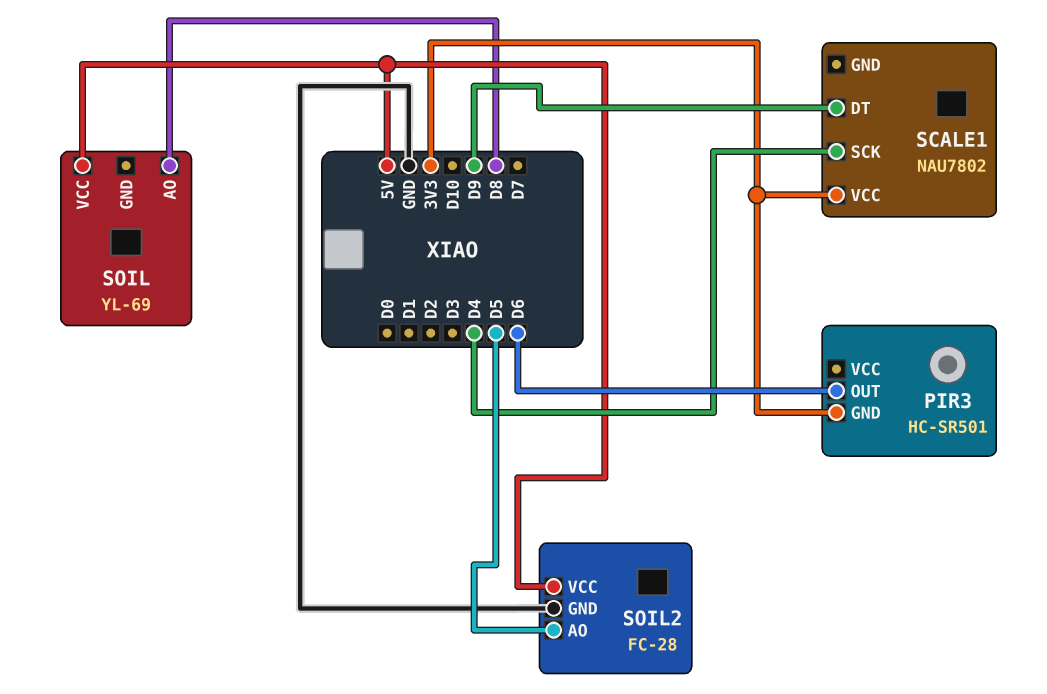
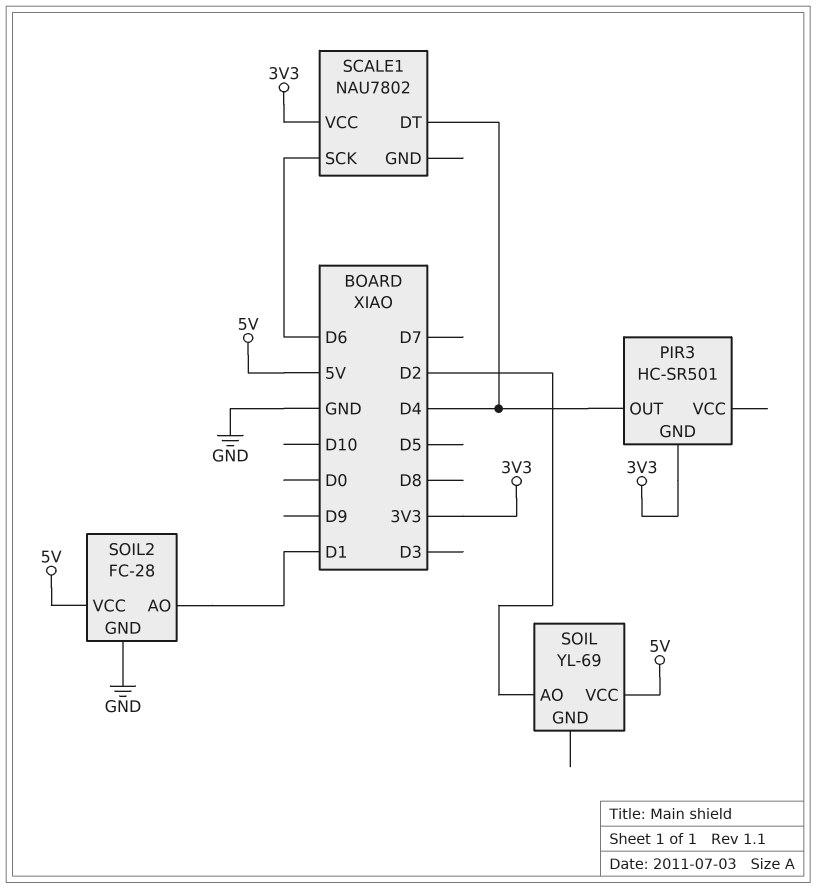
PIR3 pin OUT: D6 -> D4
SCALE1 pin DT: D9 -> D4
SCALE1 pin SCK: D4 -> D6
SOIL pin AO: D8 -> D2
SOIL2 pin AO: D5 -> D1

